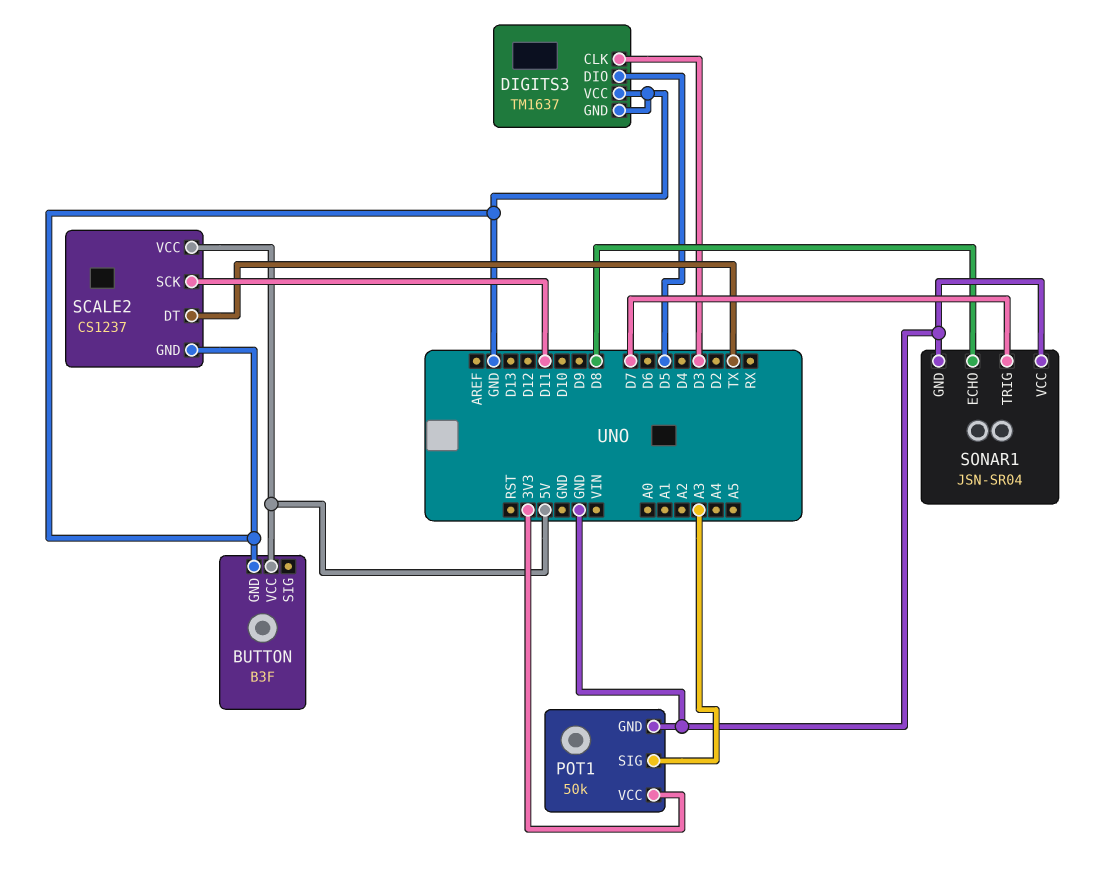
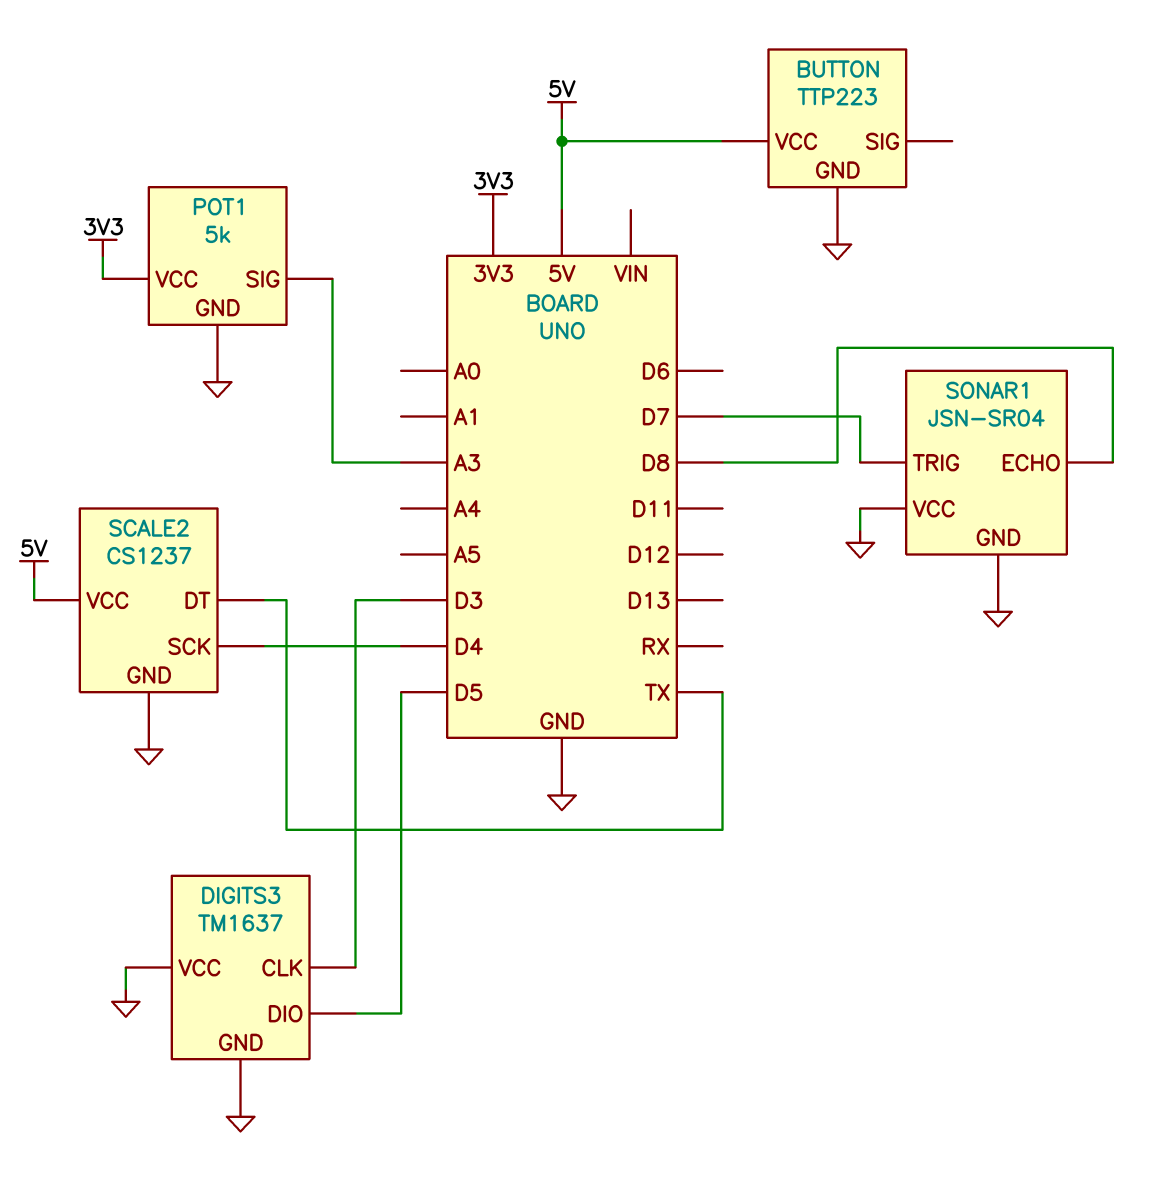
BUTTON: B3F -> TTP223
POT1: 50k -> 5k
SCALE2 pin SCK: D11 -> D4

